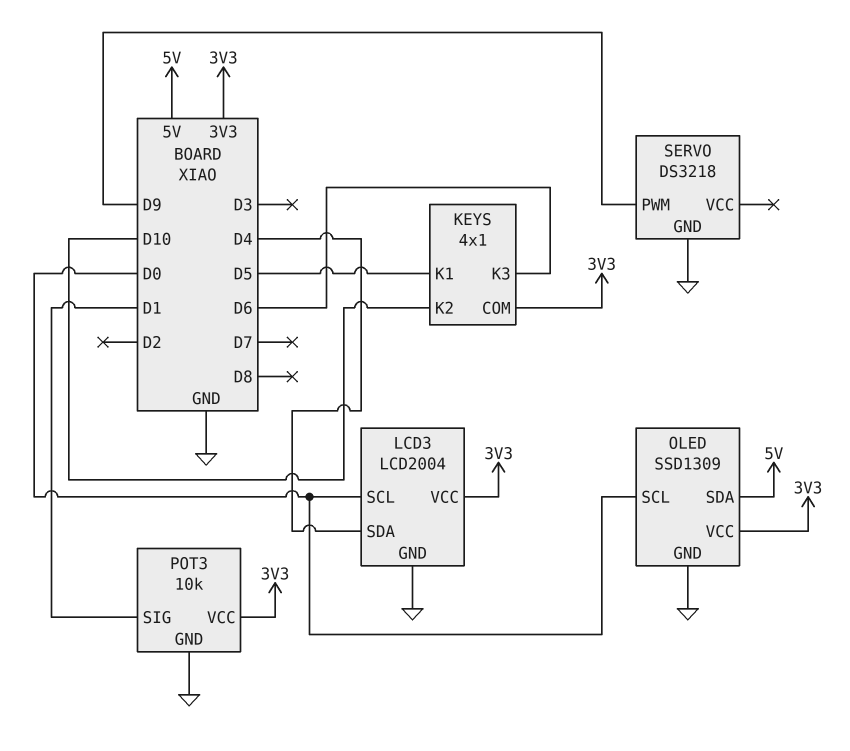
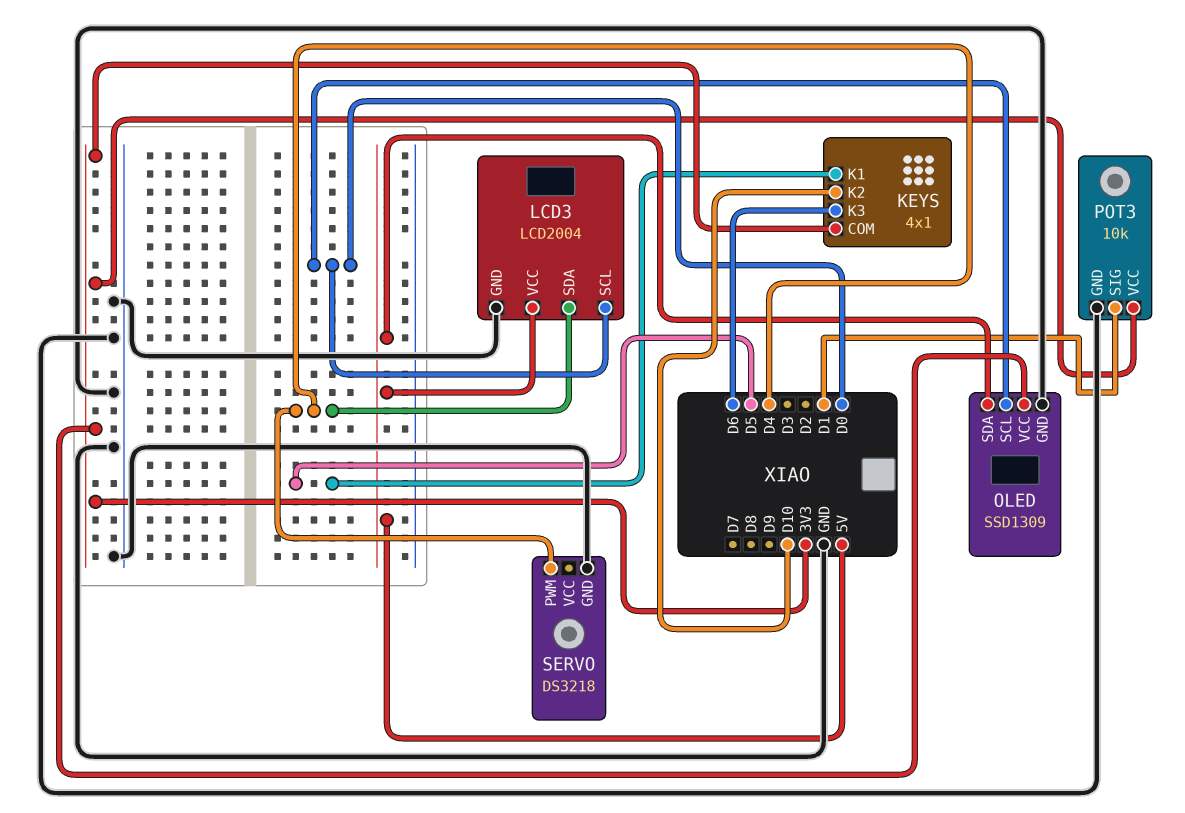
LCD3 pin VCC: 3V3 -> 5V
SERVO pin PWM: D9 -> D4

